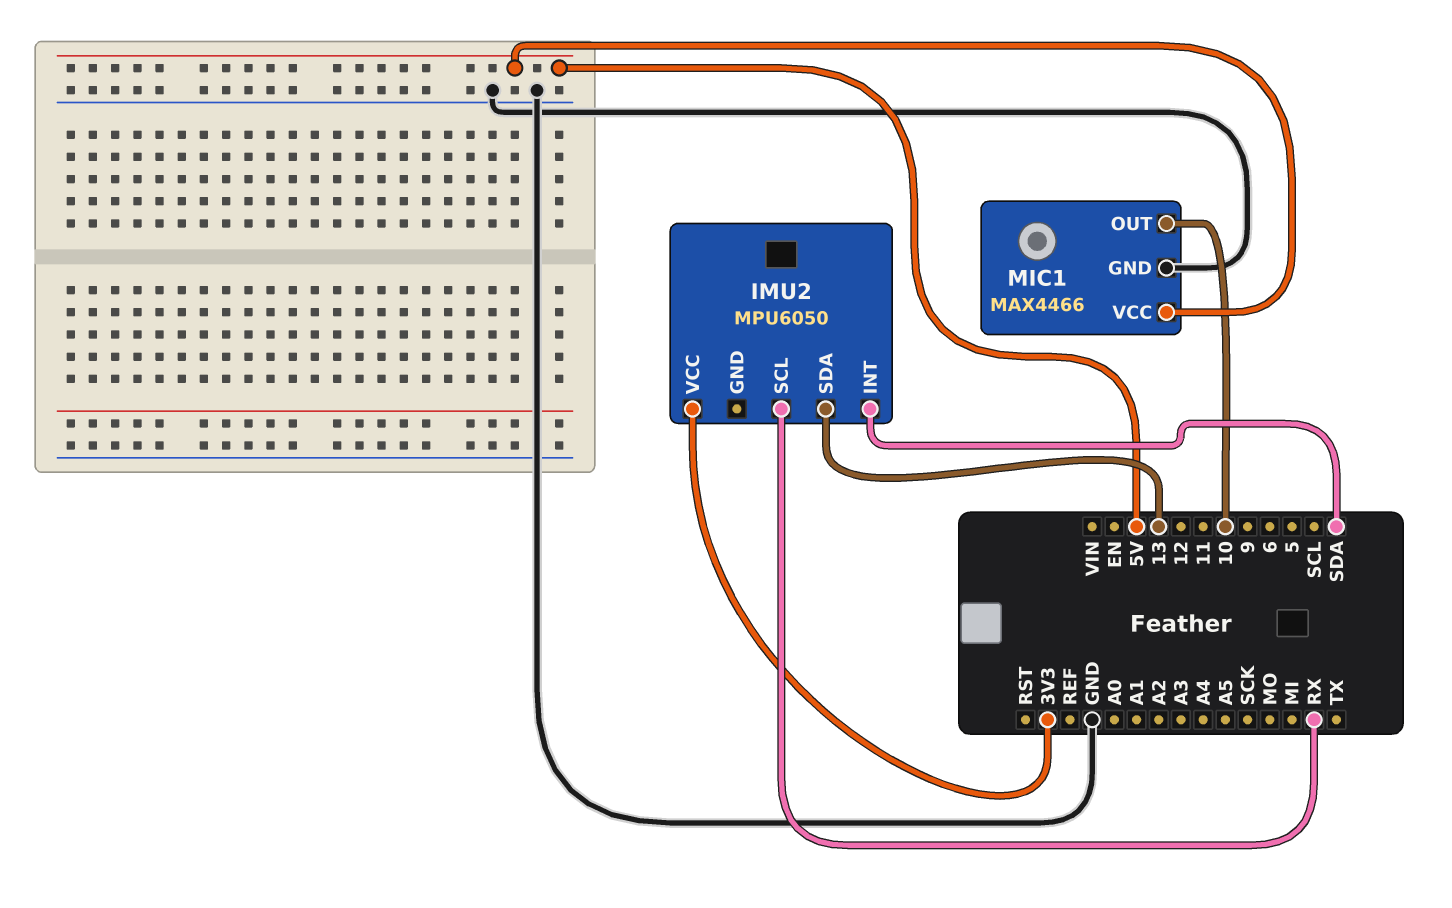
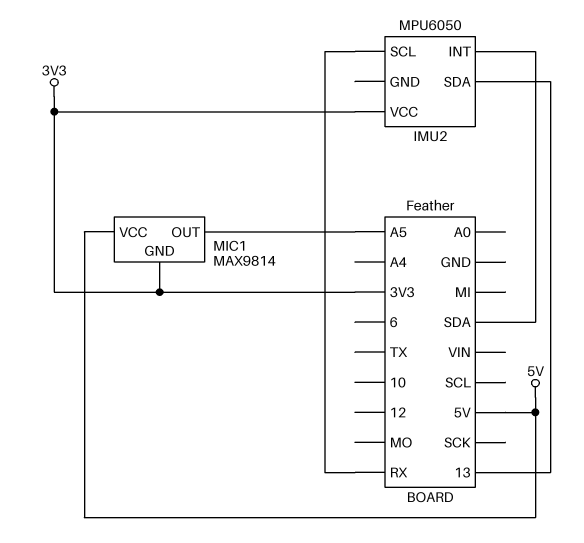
MIC1: MAX4466 -> MAX9814
MIC1 pin GND: GND -> 3V3
MIC1 pin OUT: 10 -> A5

